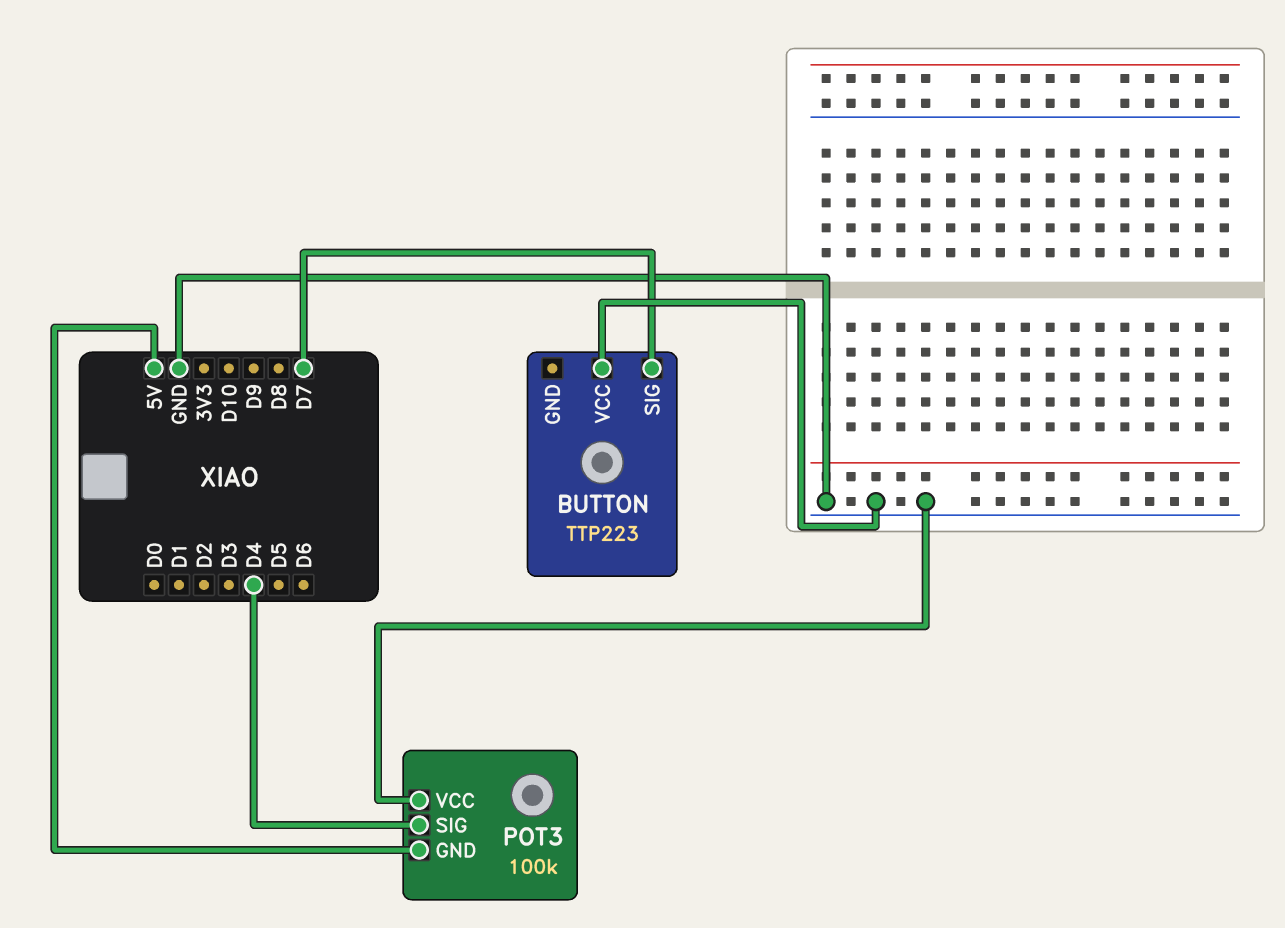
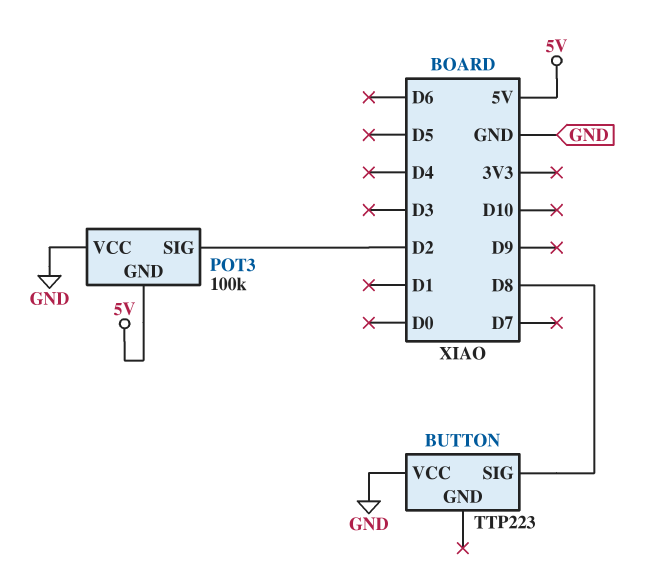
BUTTON pin SIG: D7 -> D8
POT3 pin SIG: D4 -> D2

